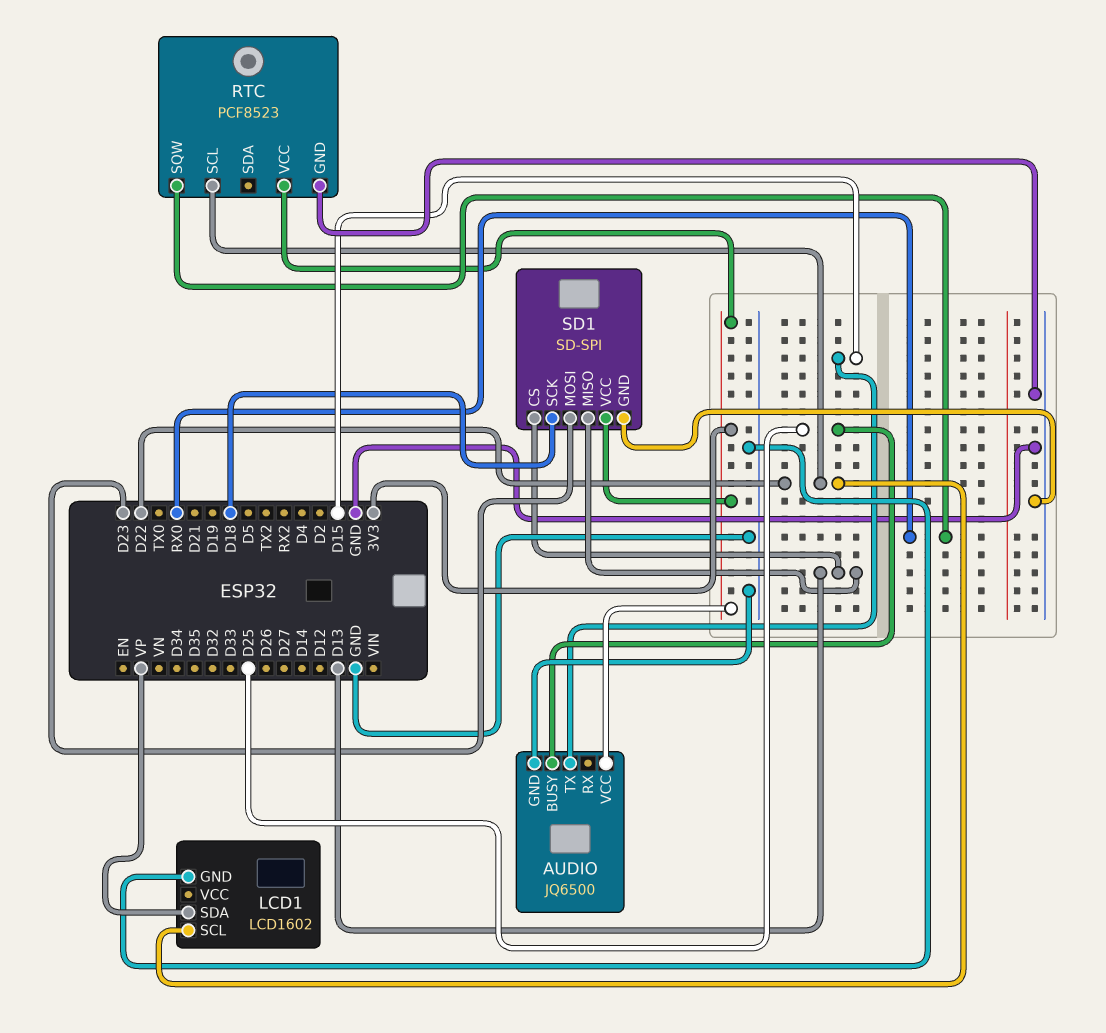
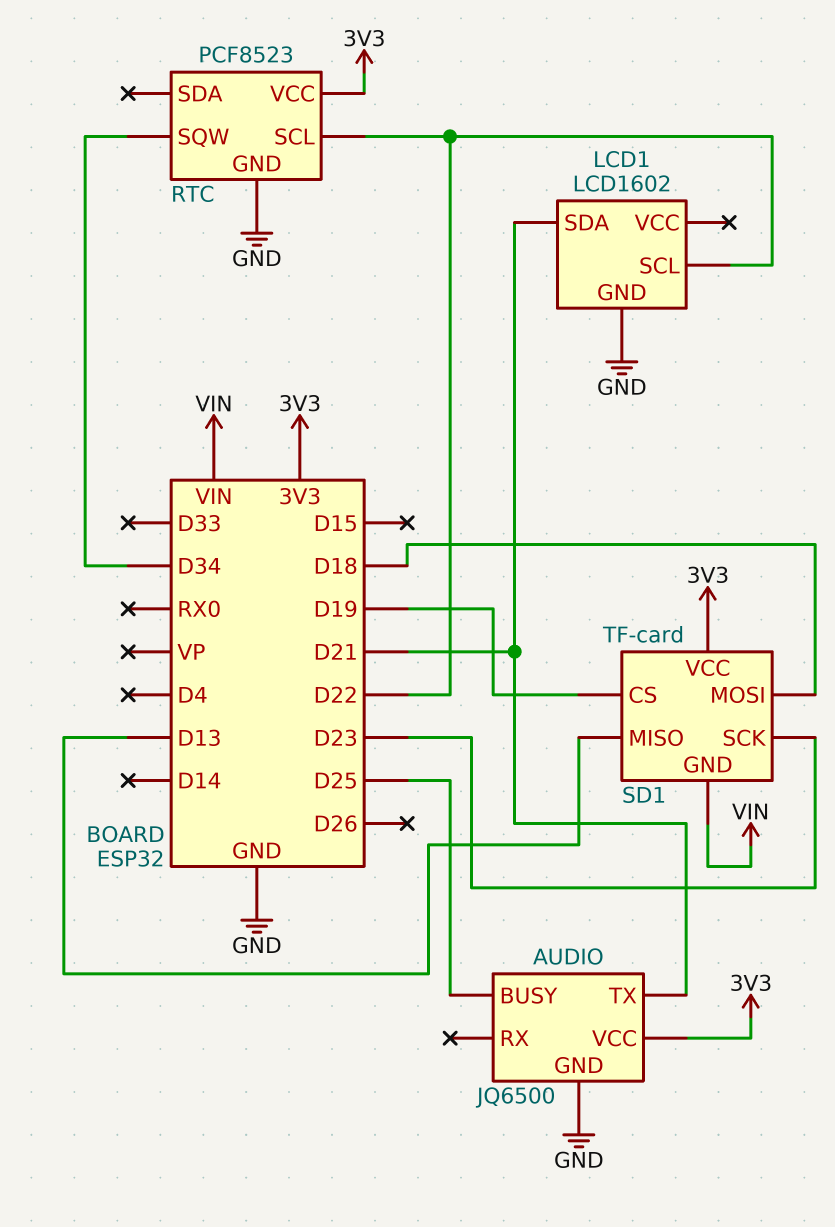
AUDIO pin TX: D15 -> D21
LCD1 pin SDA: VP -> D21
RTC pin SQW: RX0 -> D34
SD1: SD-SPI -> TF-card
SD1 pin CS: D13 -> D19
SD1 pin GND: GND -> VIN
SD1 pin MOSI: D23 -> D18
SD1 pin SCK: D18 -> D23

